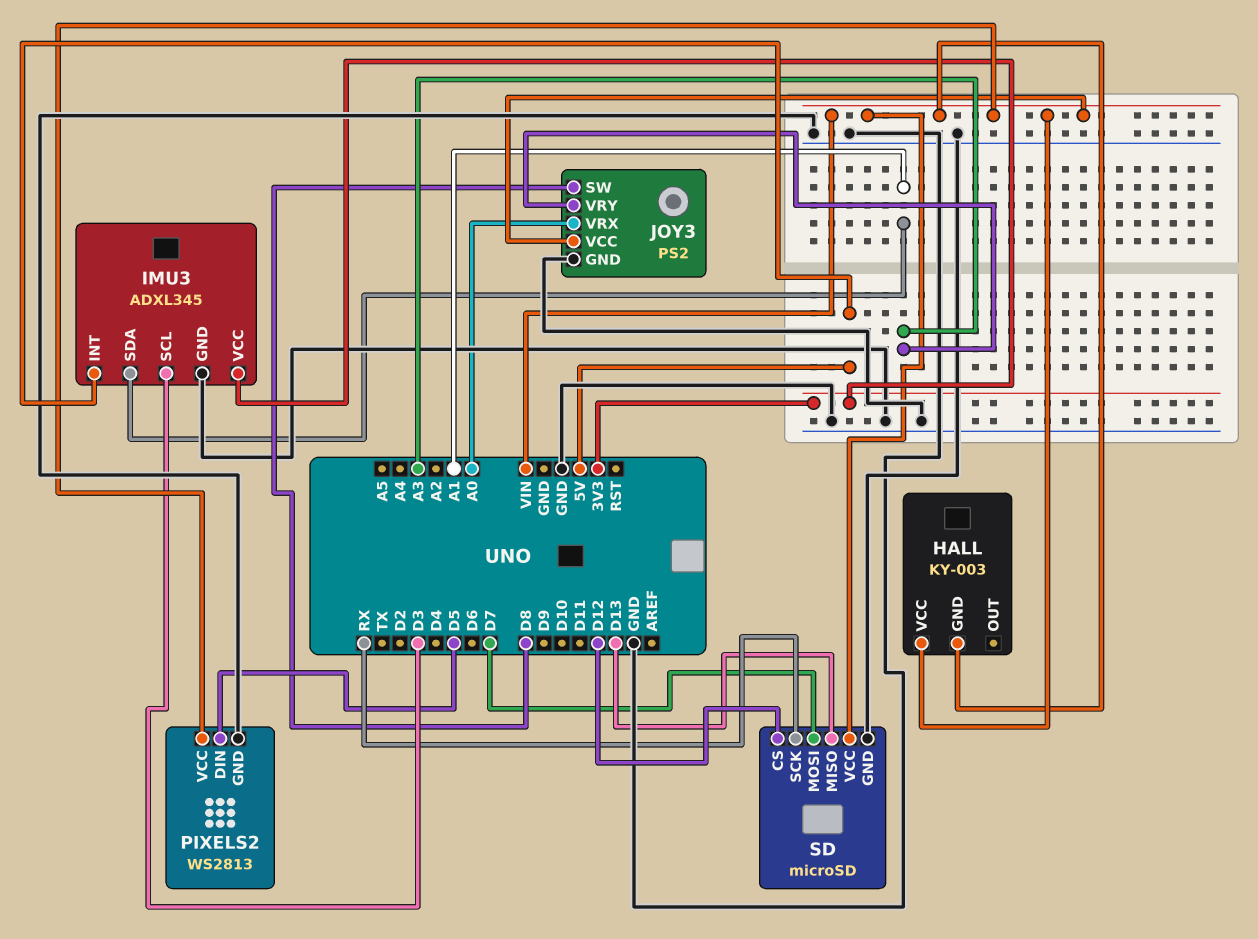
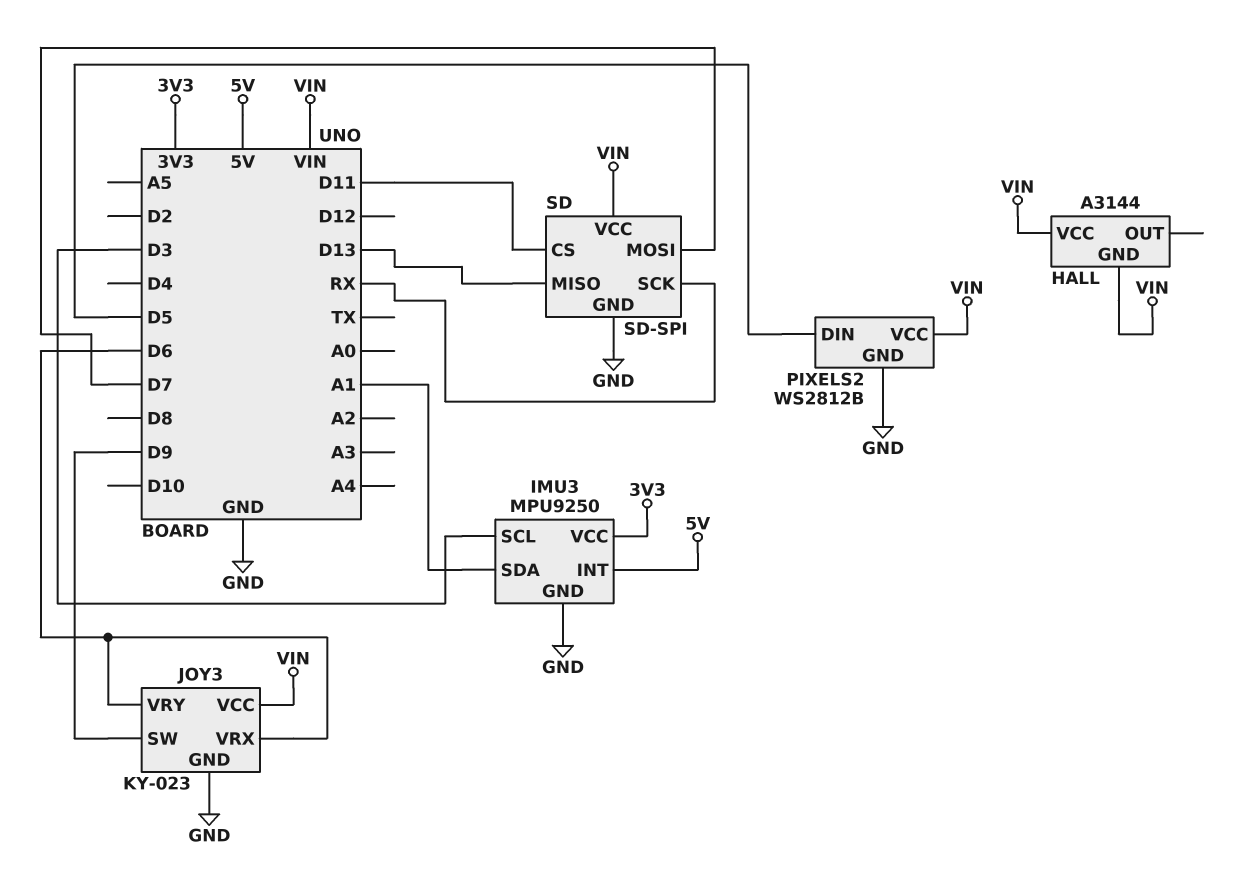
HALL: KY-003 -> A3144
IMU3: ADXL345 -> MPU9250
JOY3: PS2 -> KY-023
JOY3 pin SW: D8 -> D9
JOY3 pin VRX: A0 -> D6
JOY3 pin VRY: A3 -> D6
PIXELS2: WS2813 -> WS2812B
SD: microSD -> SD-SPI
SD pin CS: D12 -> D11

